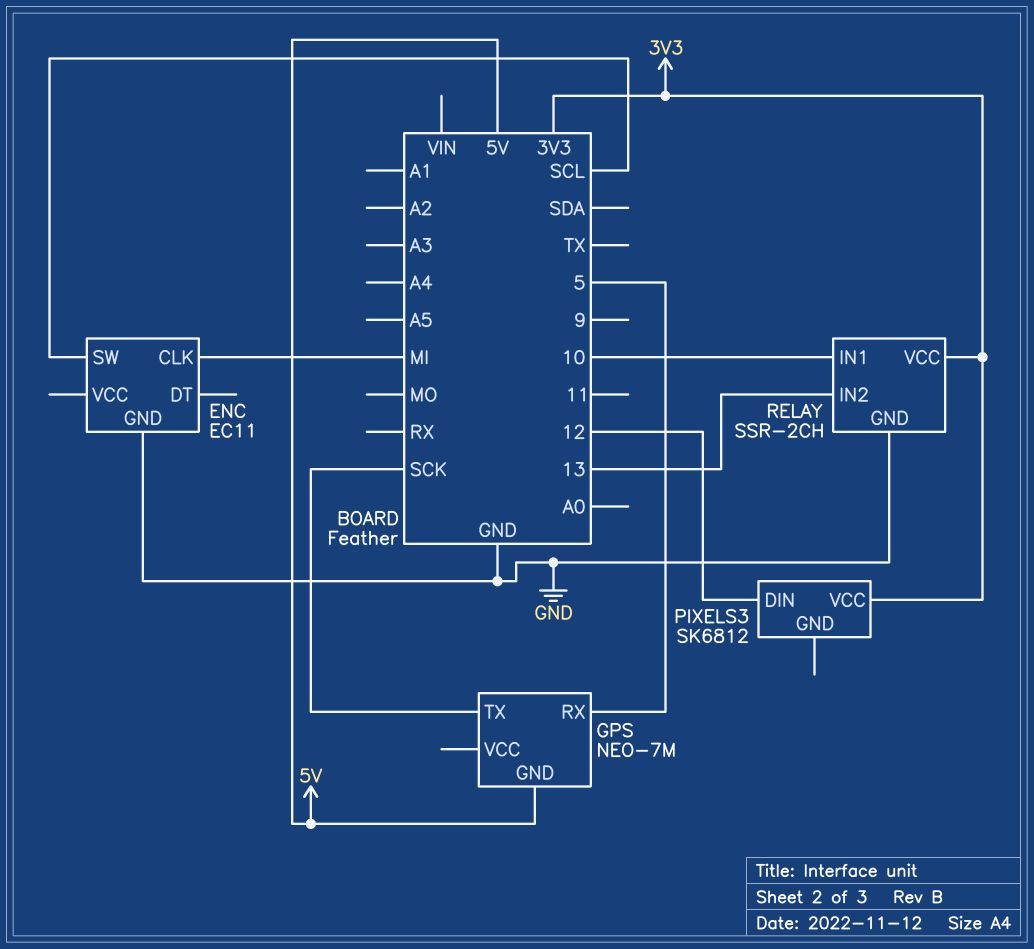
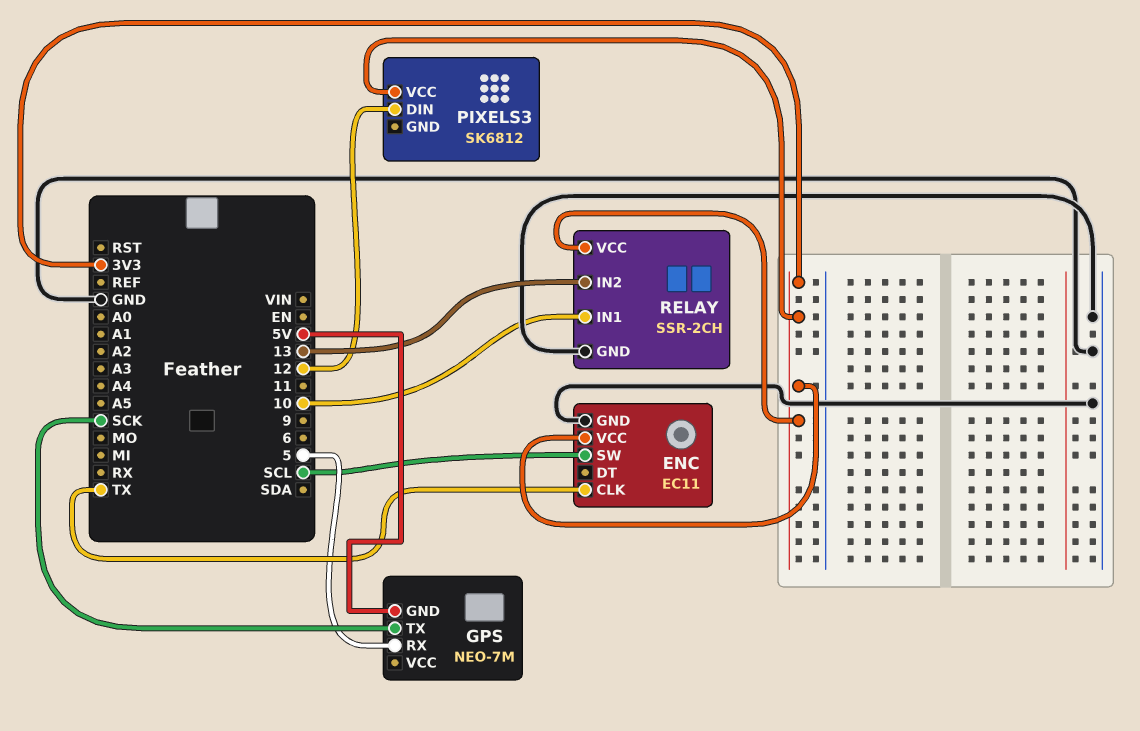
ENC pin CLK: MI -> TX
ENC pin VCC: none -> 3V3

